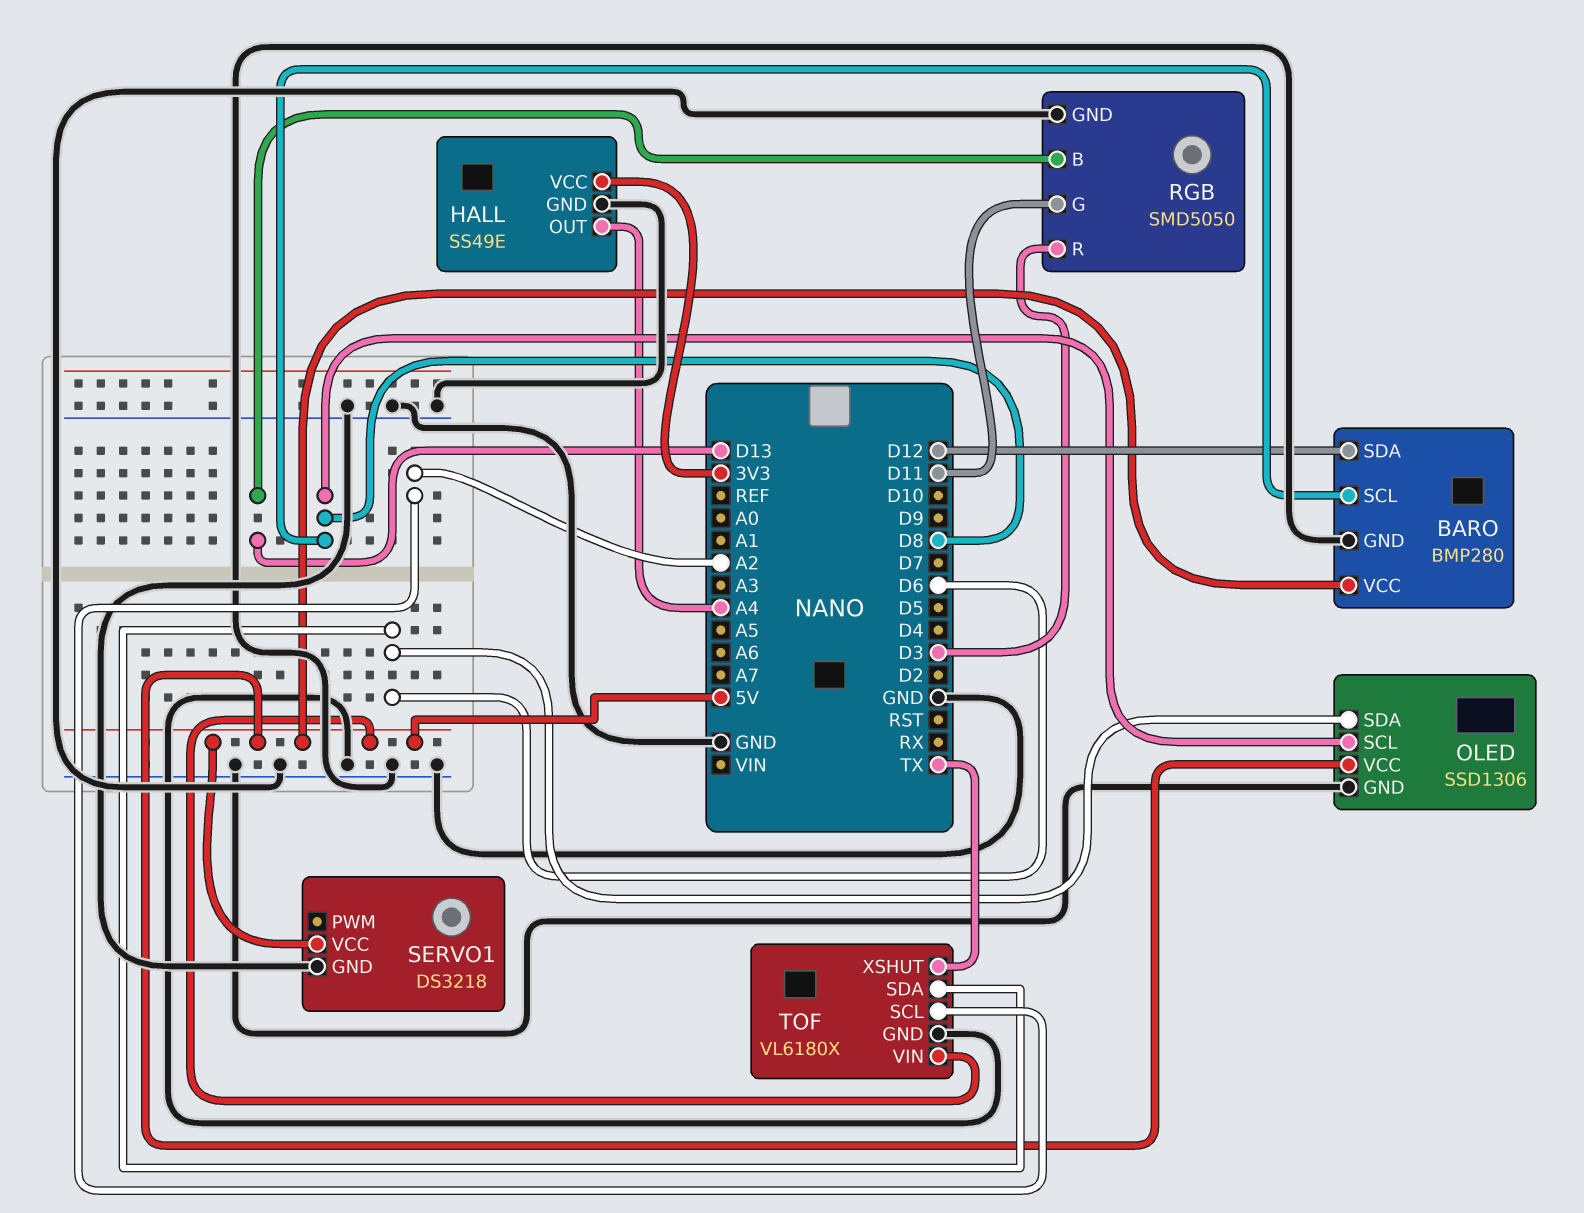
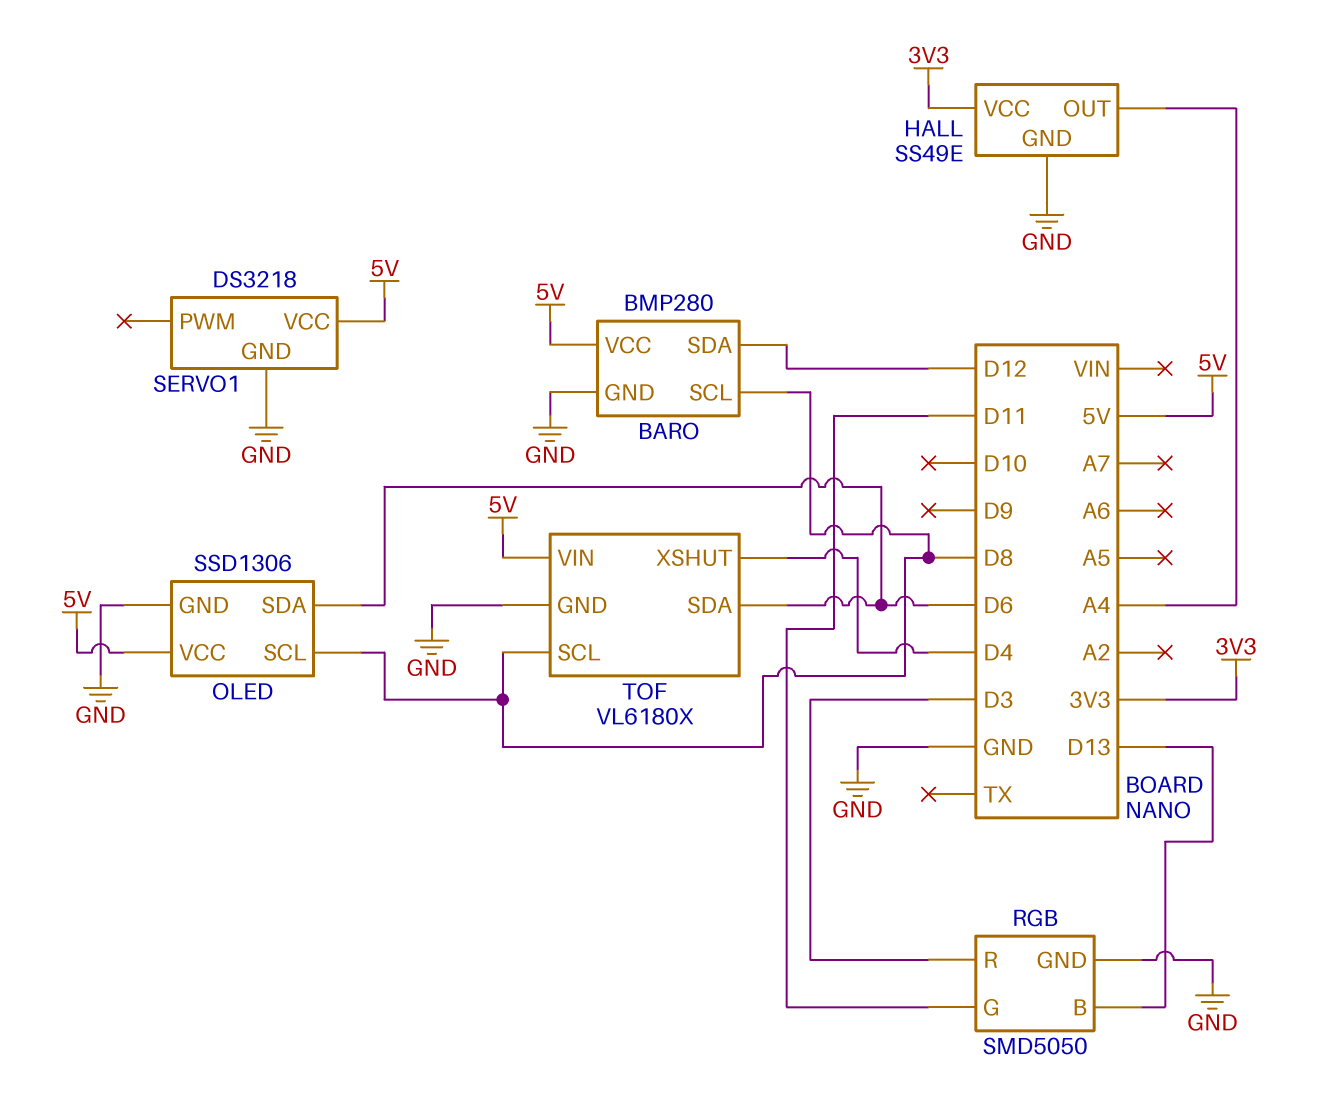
TOF pin SCL: A2 -> D8
TOF pin XSHUT: TX -> D4

